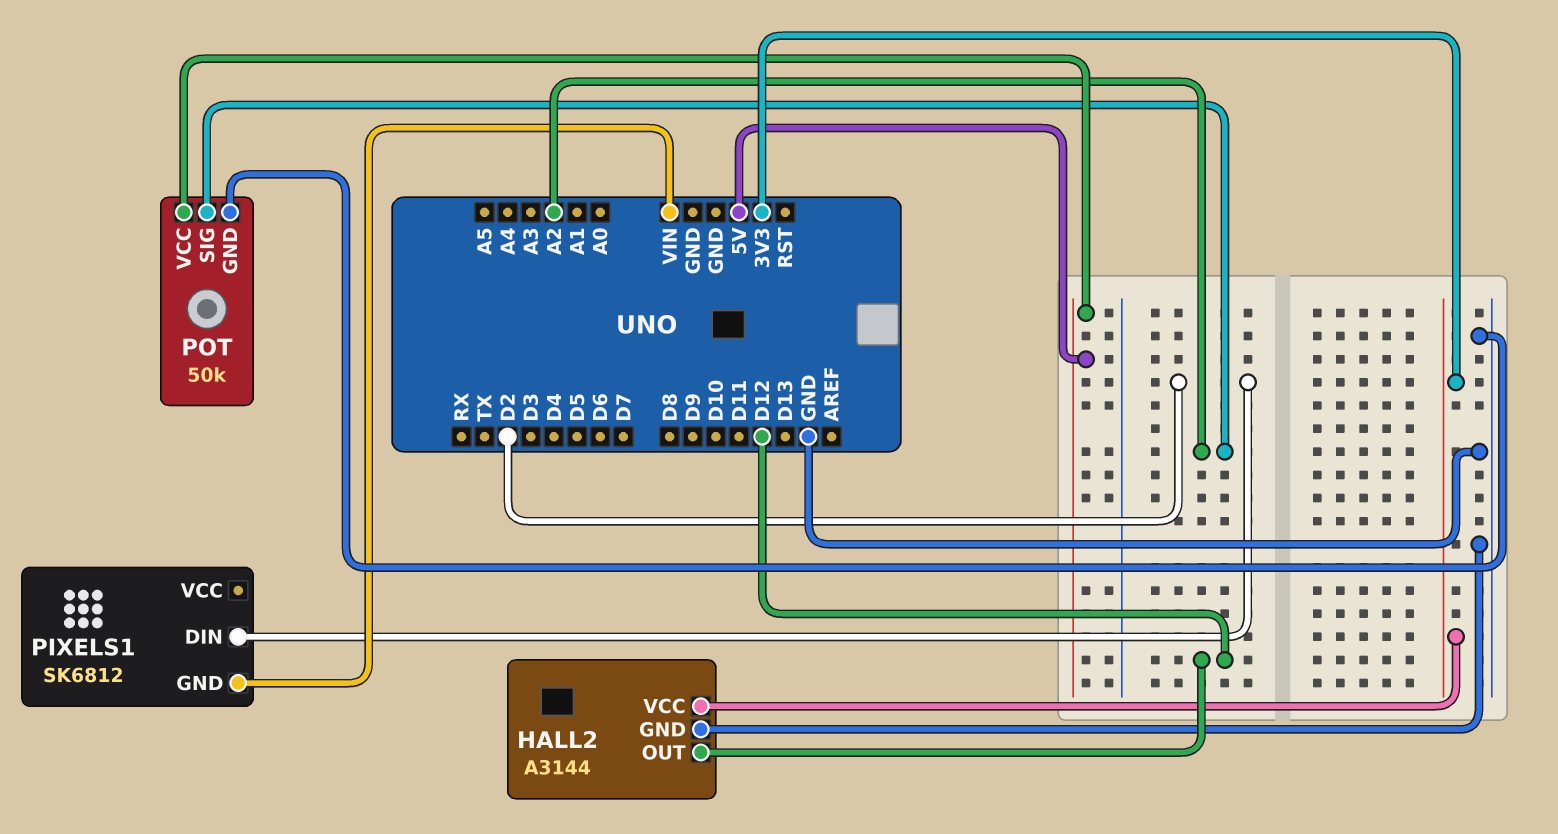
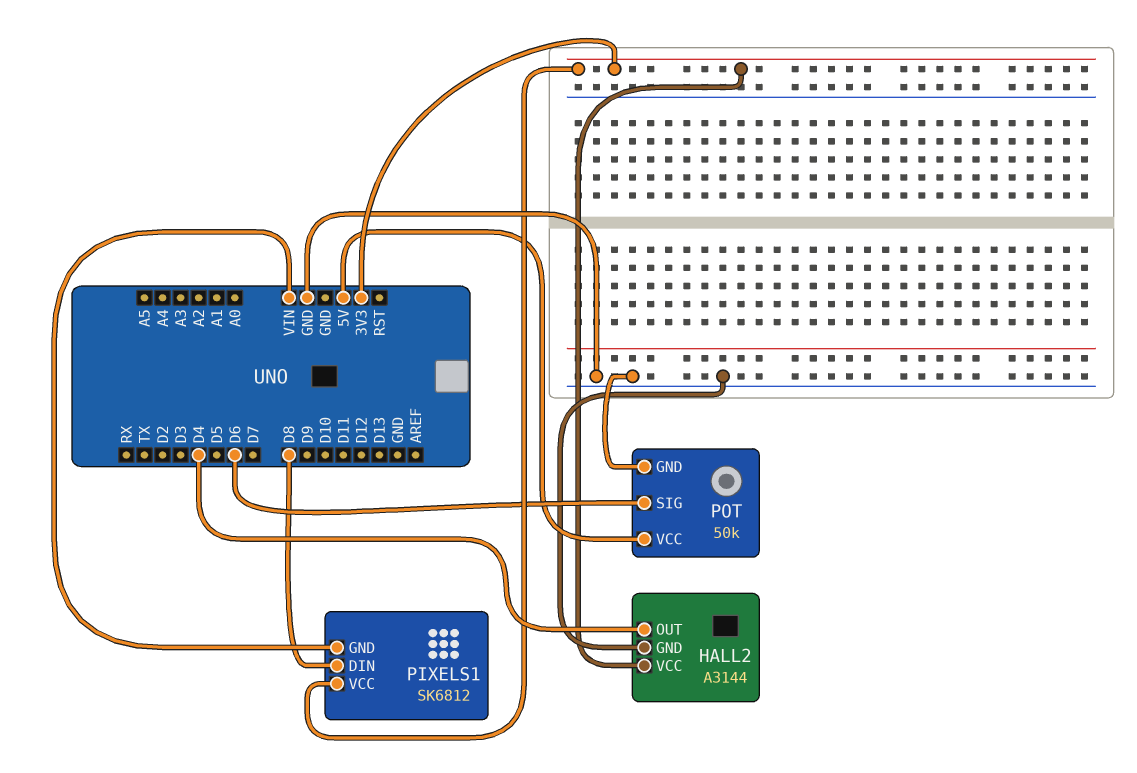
HALL2 pin OUT: D12 -> D4
PIXELS1 pin DIN: D2 -> D8
PIXELS1 pin VCC: none -> 3V3
POT pin SIG: A2 -> D6

